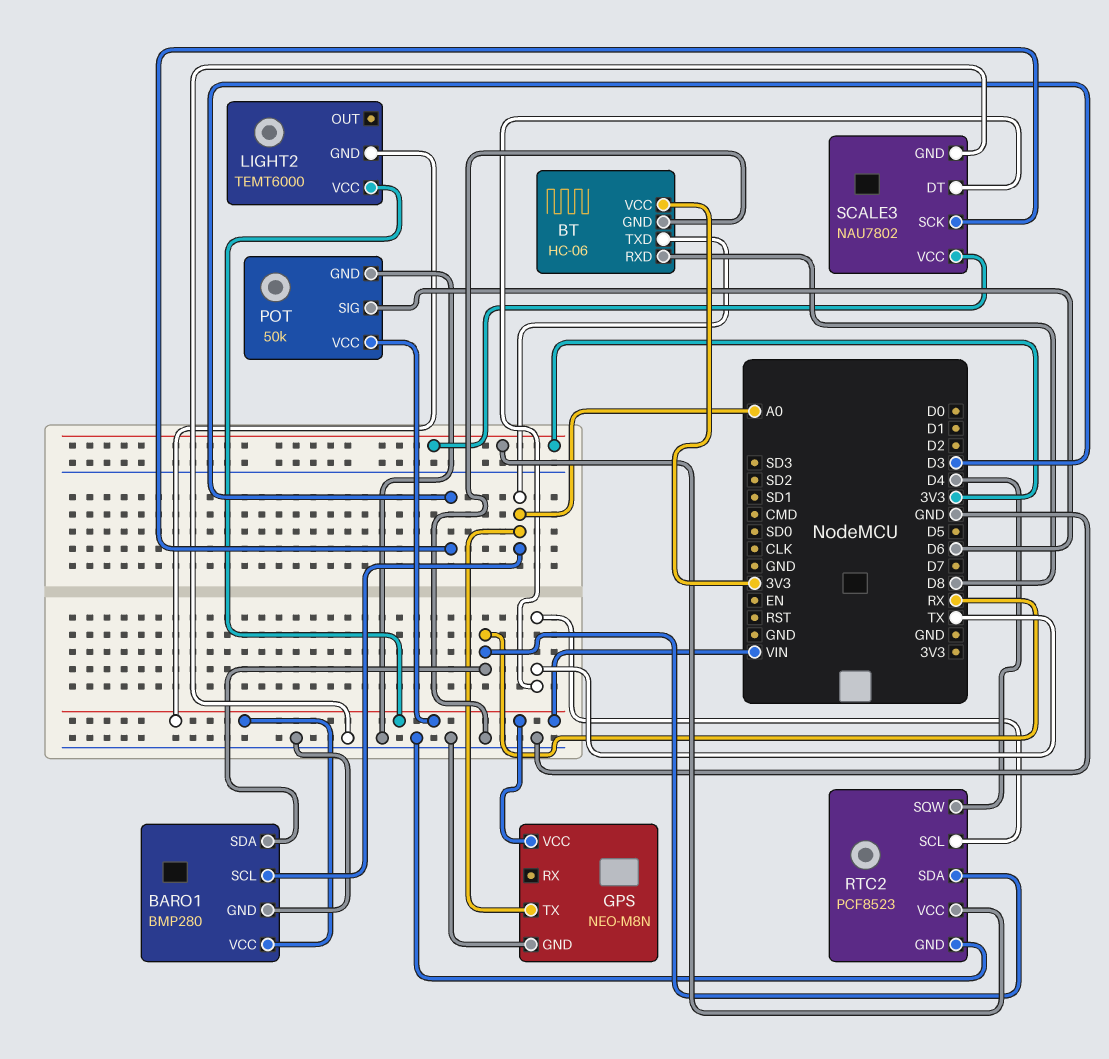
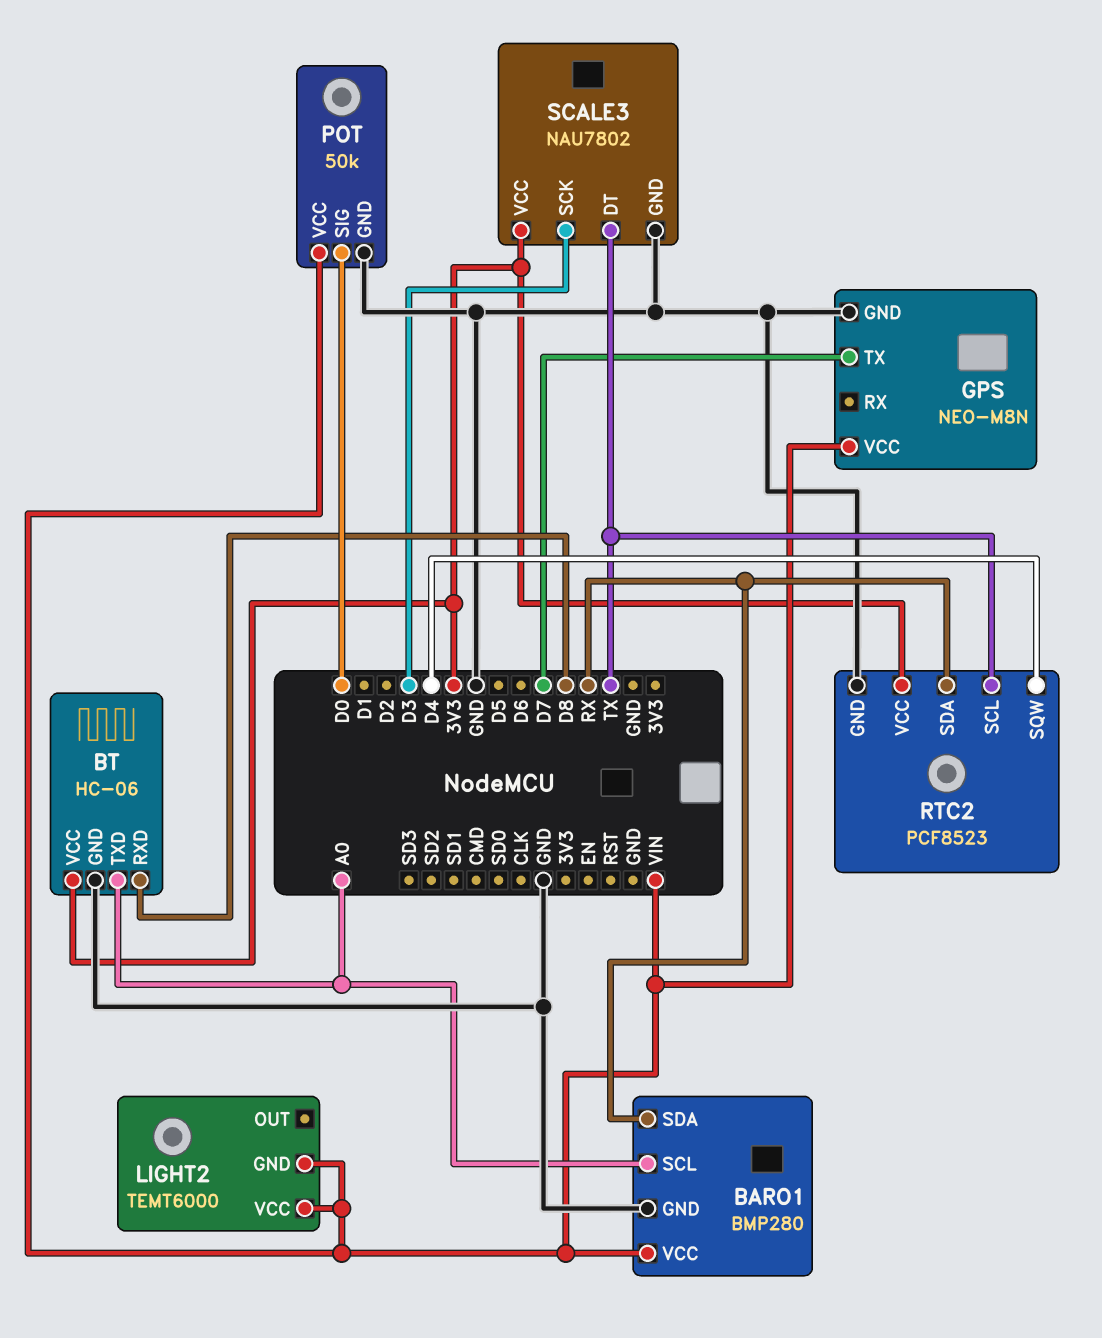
GPS pin TX: A0 -> D7
POT pin SIG: D6 -> D0

